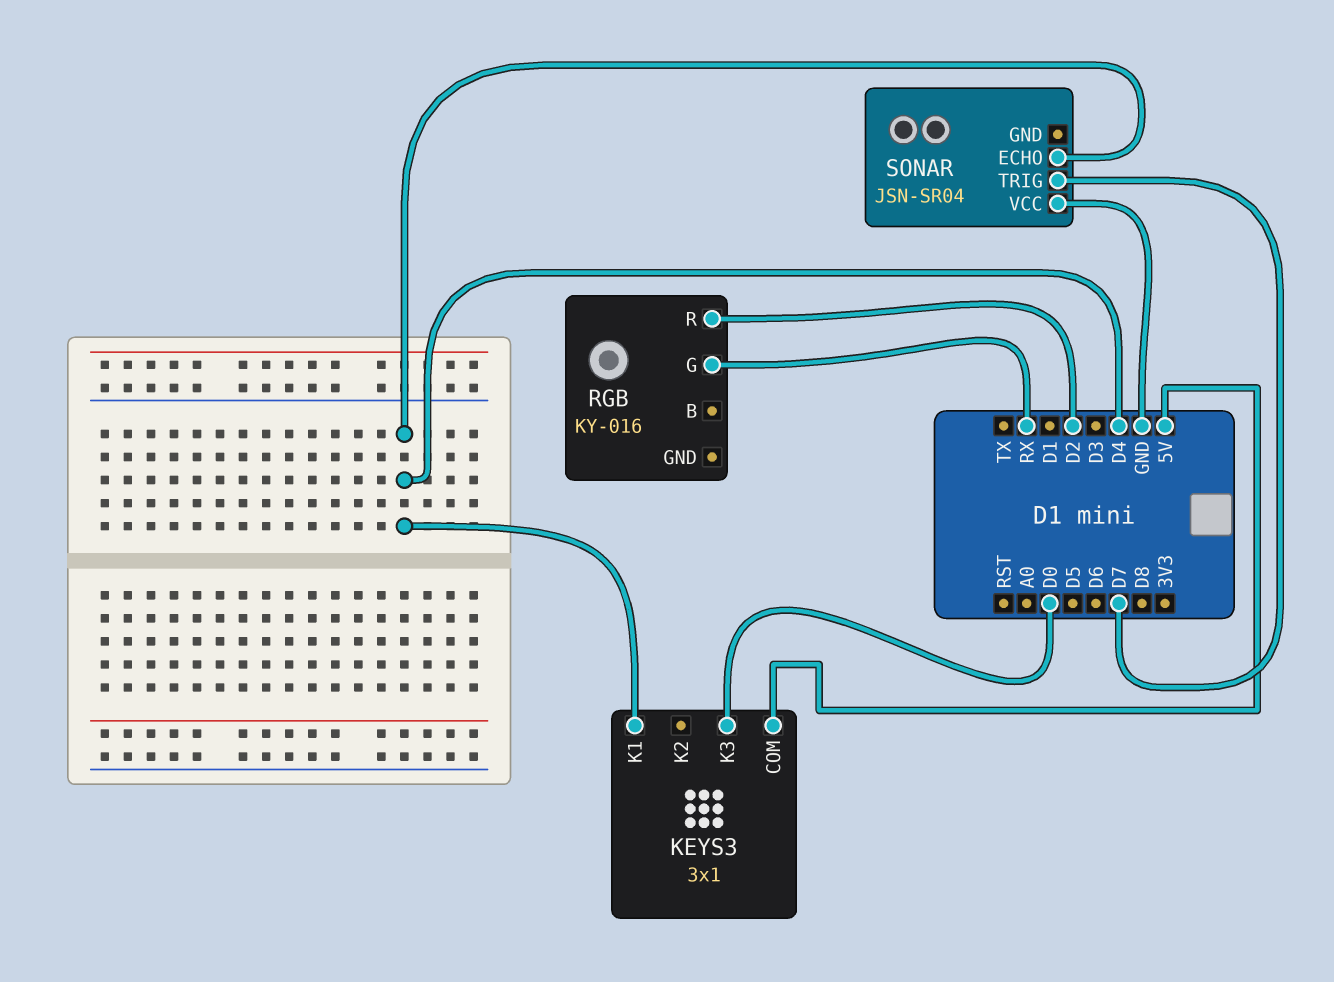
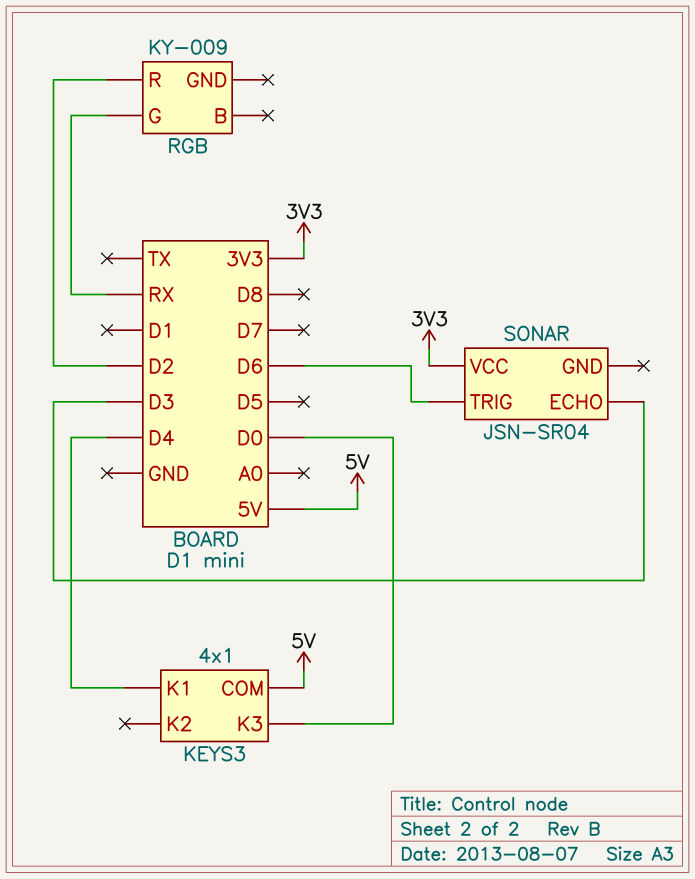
KEYS3: 3x1 -> 4x1
RGB: KY-016 -> KY-009
SONAR pin ECHO: D4 -> D3
SONAR pin TRIG: D7 -> D6
SONAR pin VCC: GND -> 3V3

